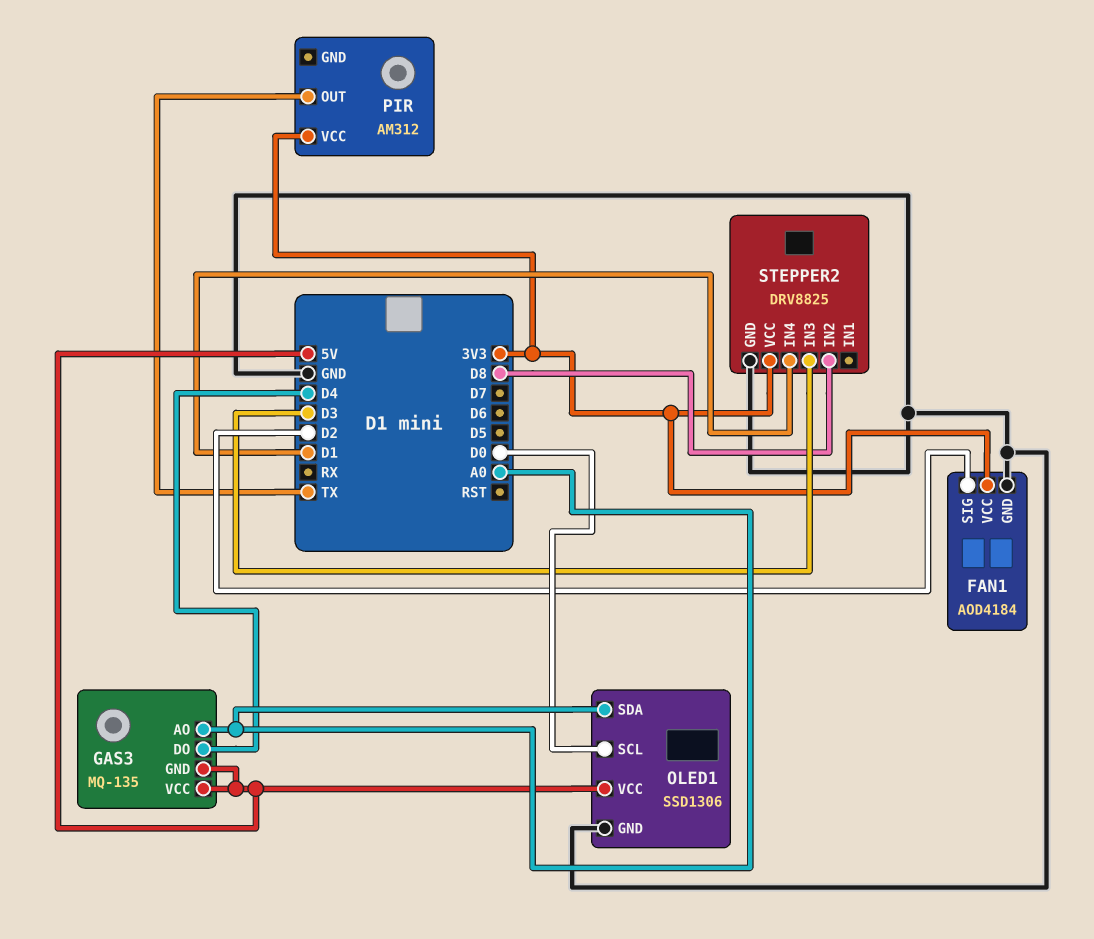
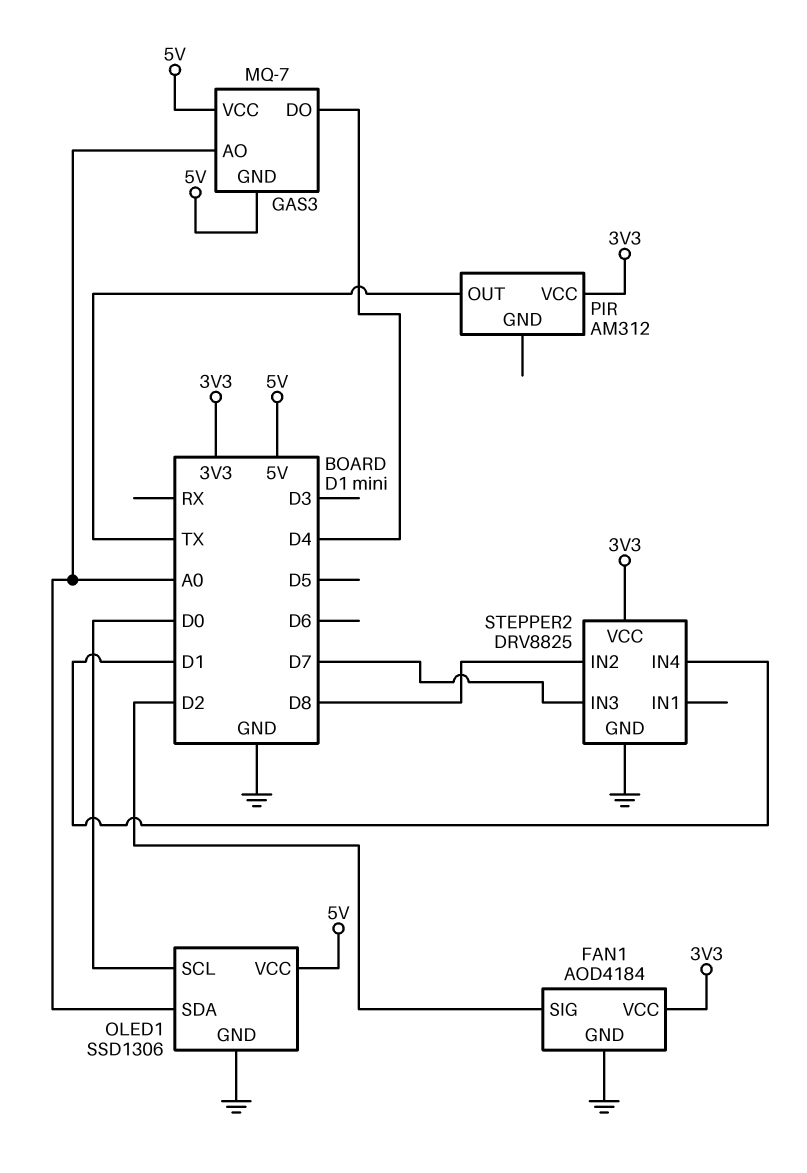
GAS3: MQ-135 -> MQ-7
STEPPER2 pin IN3: D3 -> D7

